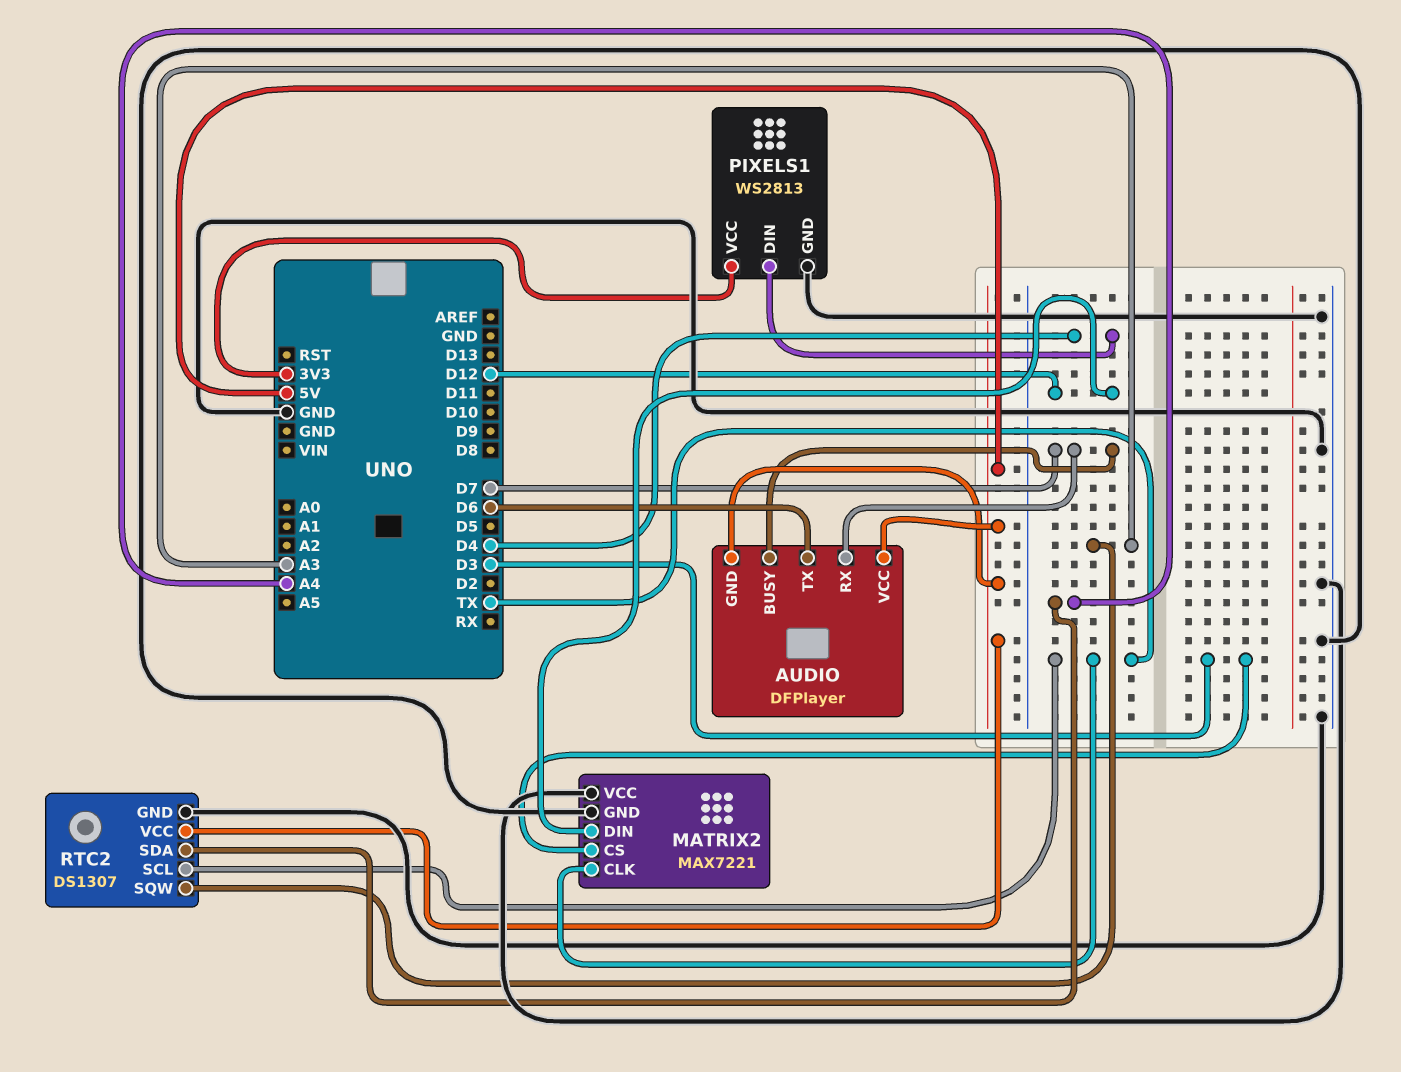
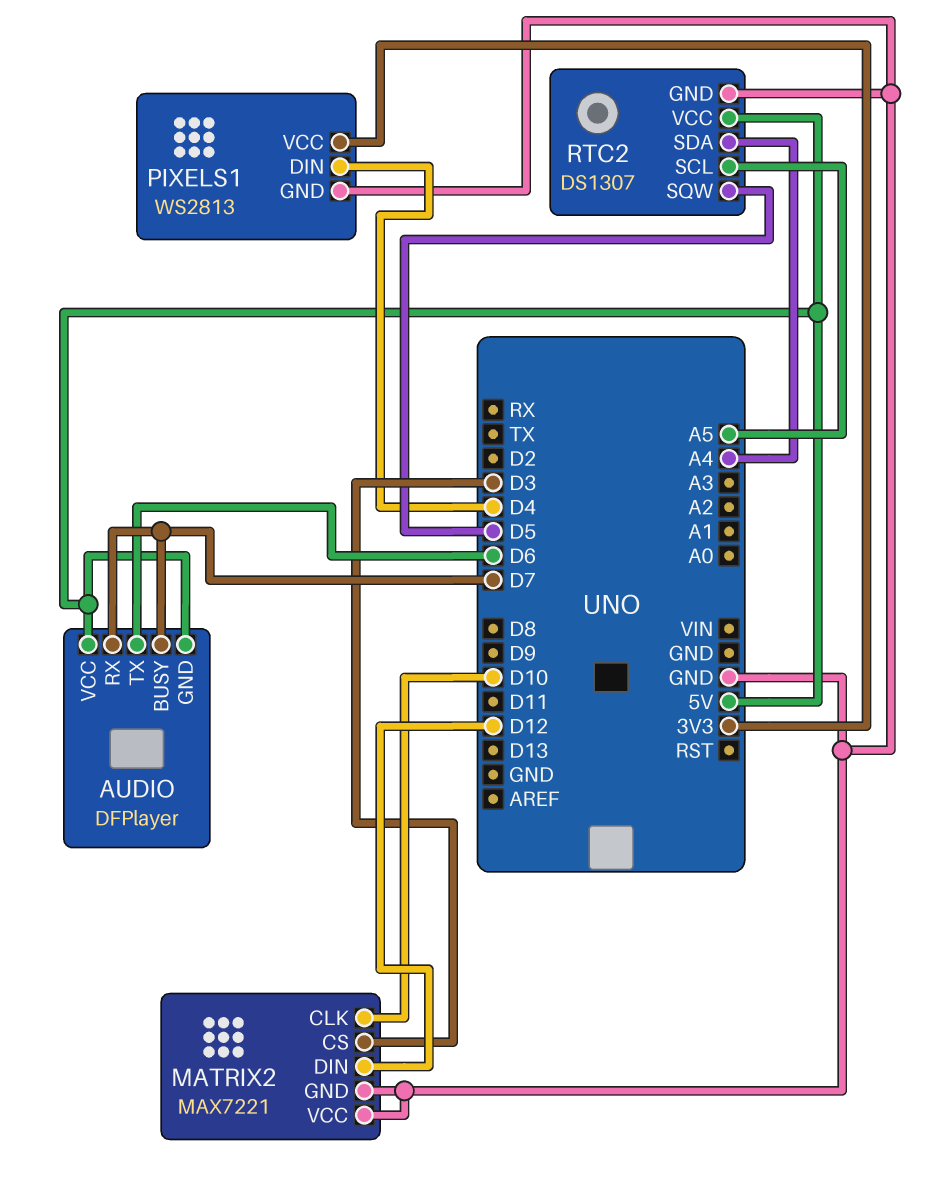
MATRIX2 pin CLK: TX -> D10
RTC2 pin SCL: TX -> A5
RTC2 pin SQW: A3 -> D5

